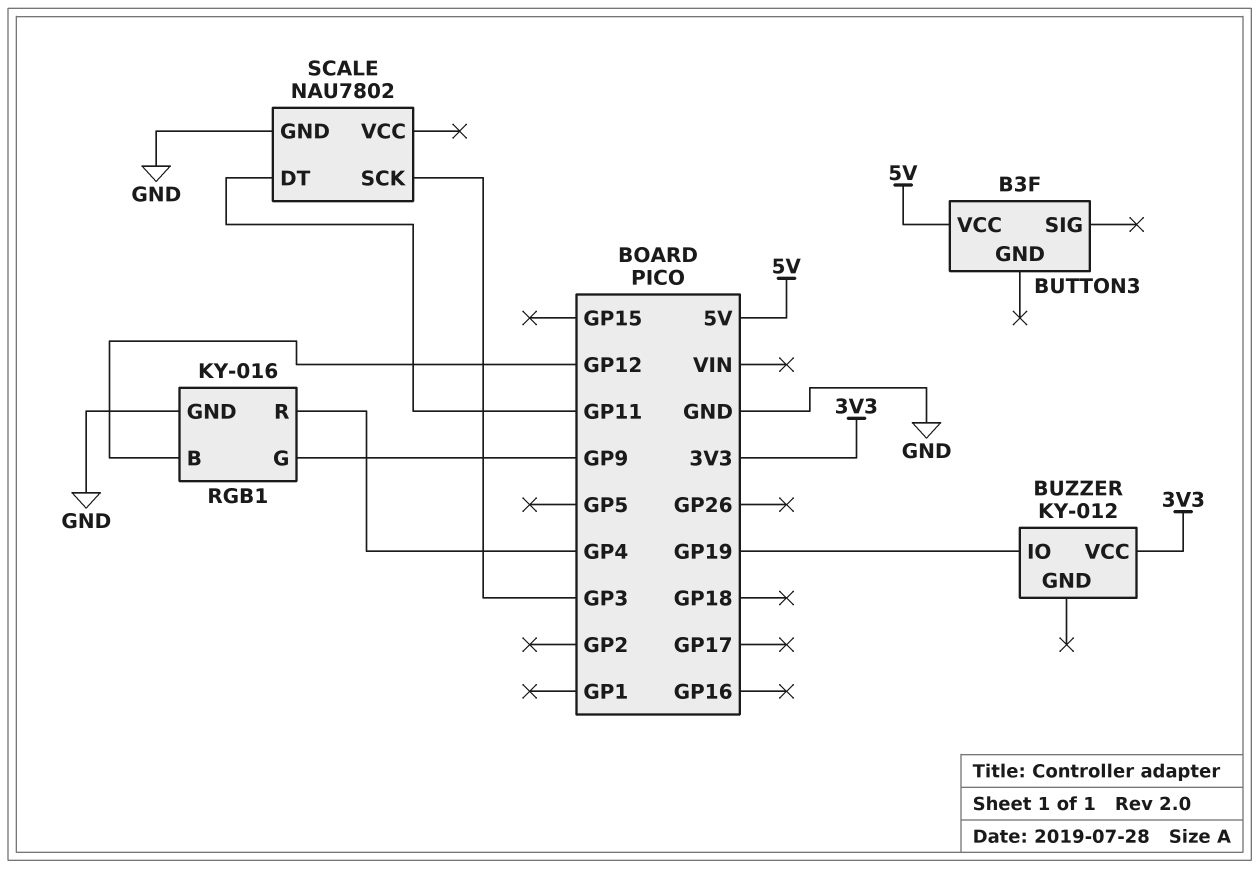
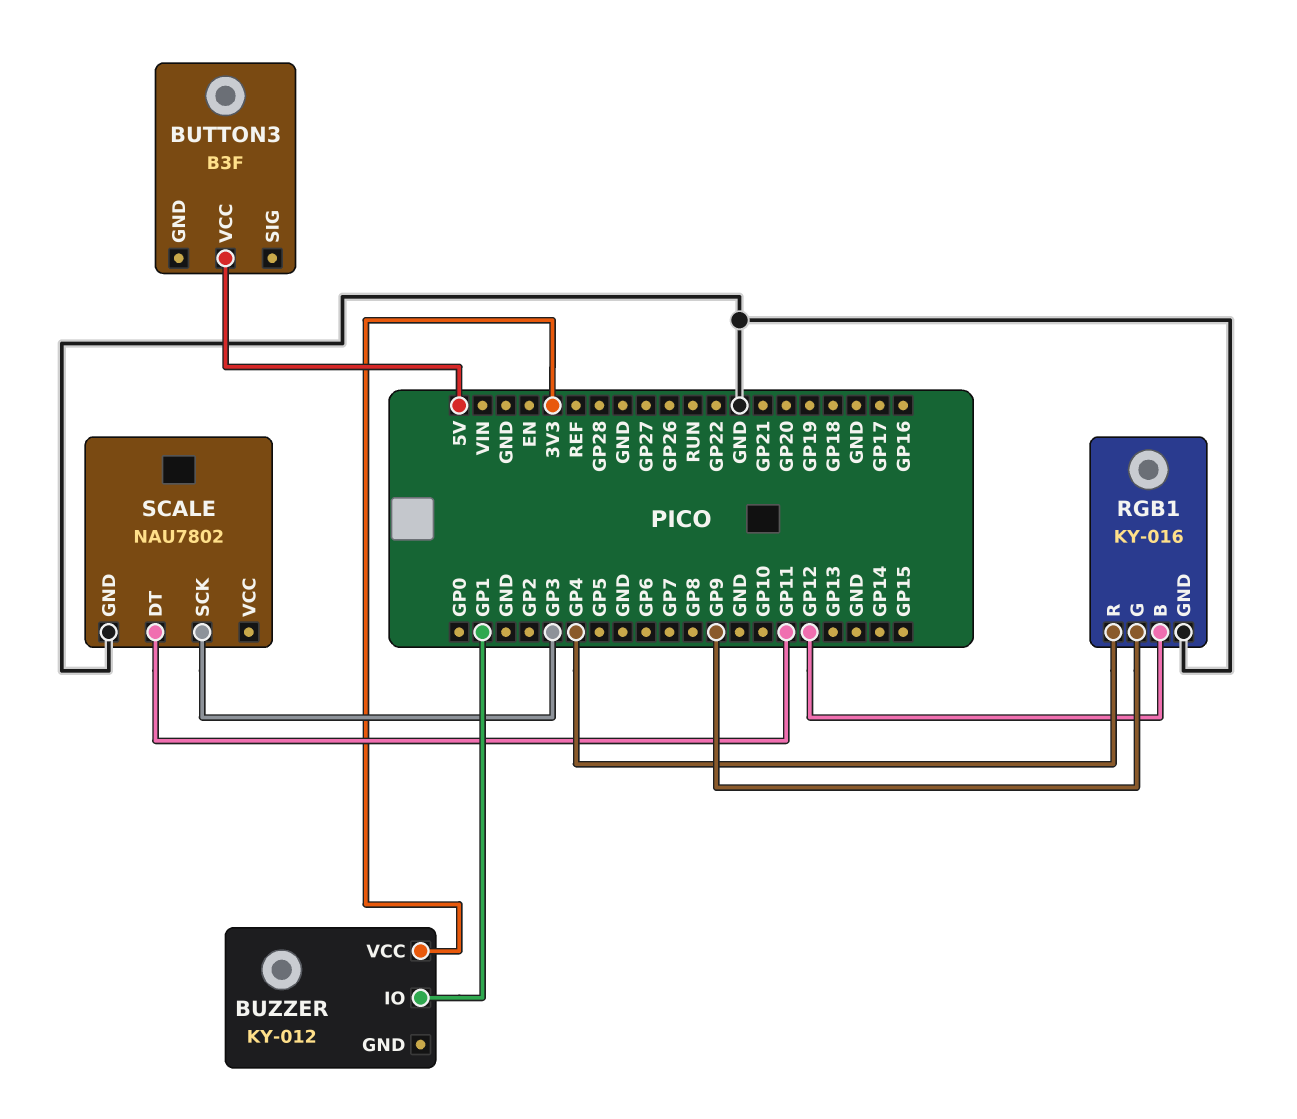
BUZZER pin IO: GP19 -> GP1

